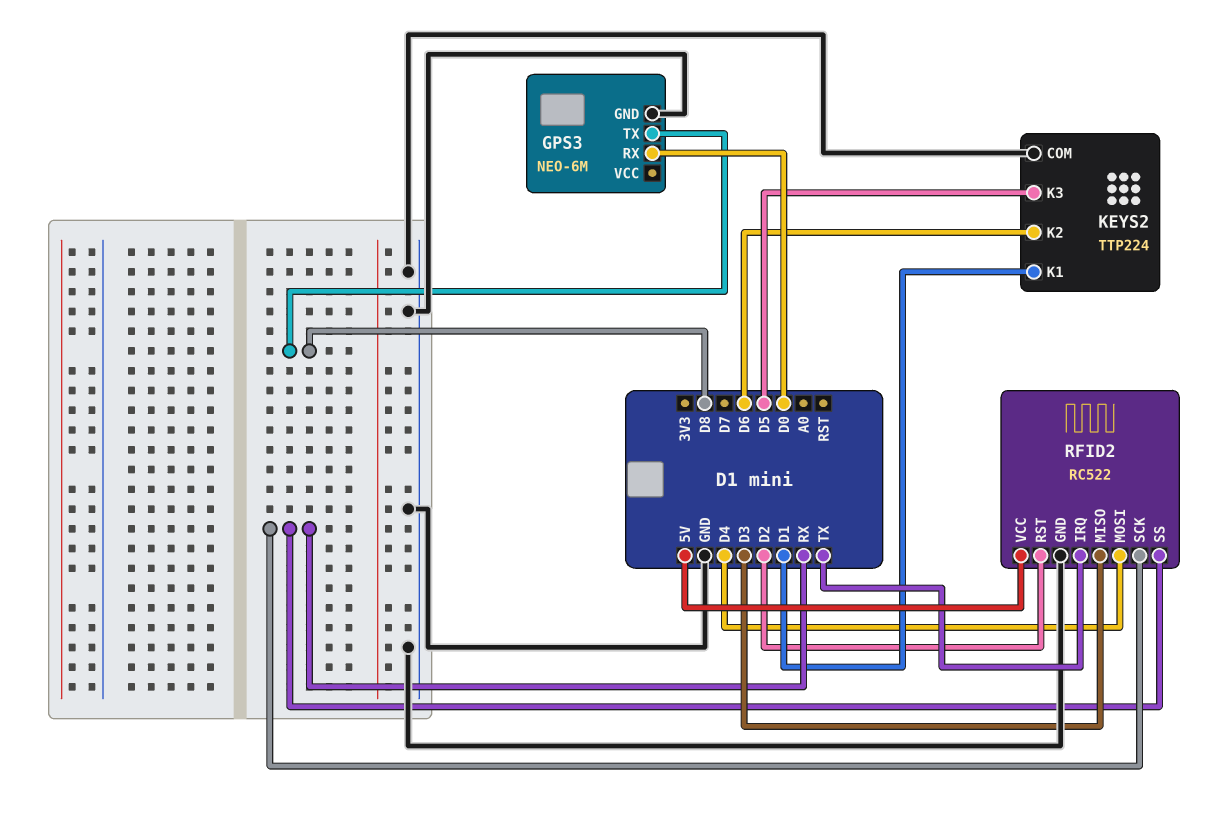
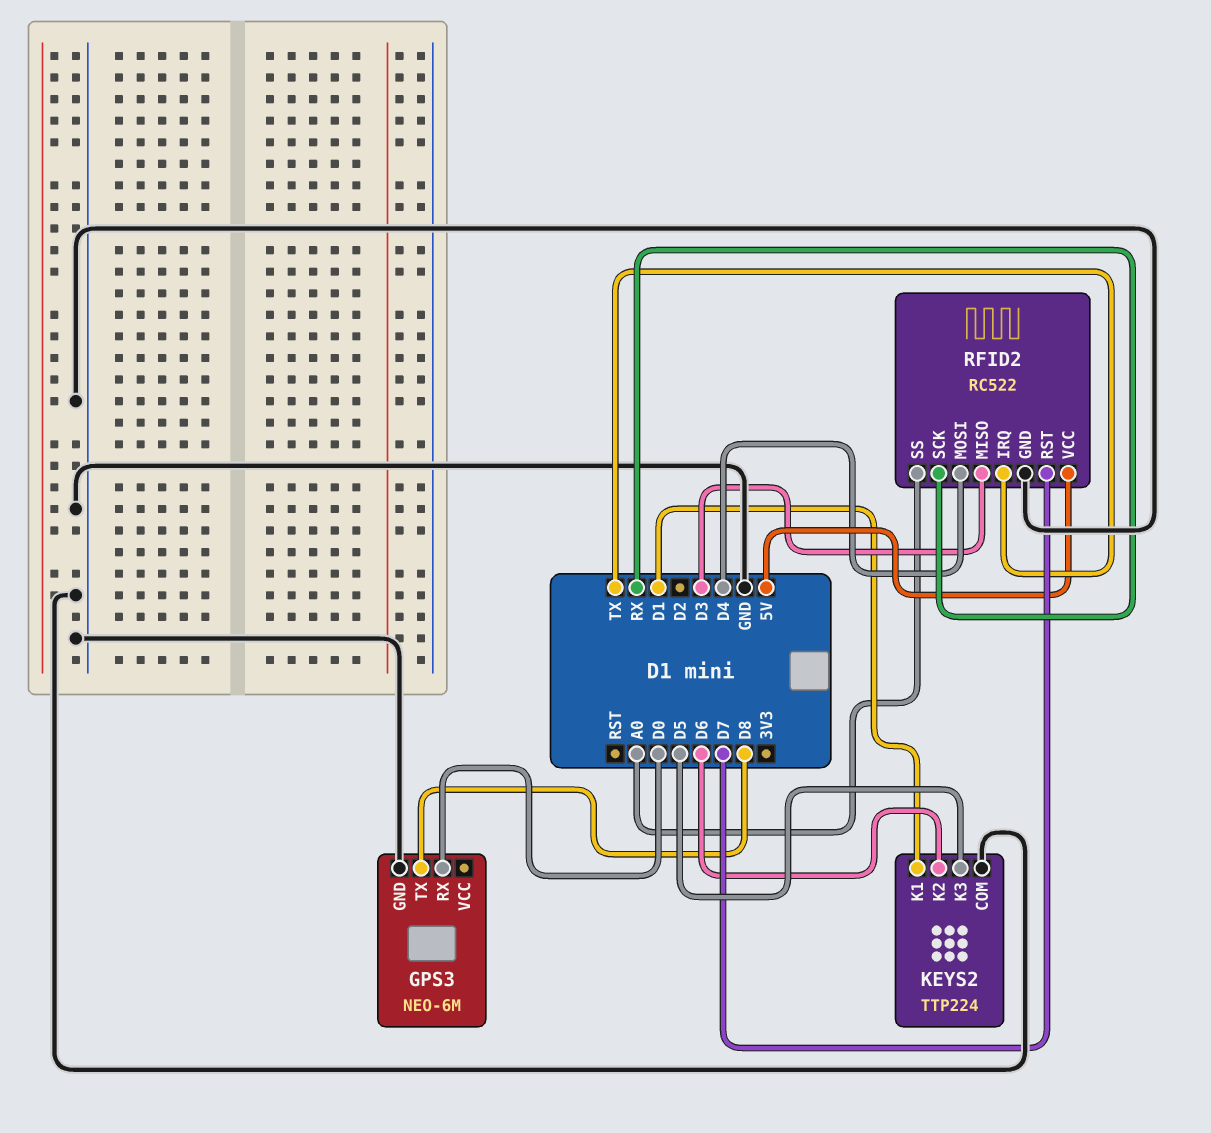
RFID2 pin RST: D2 -> D7
RFID2 pin SS: RX -> A0

